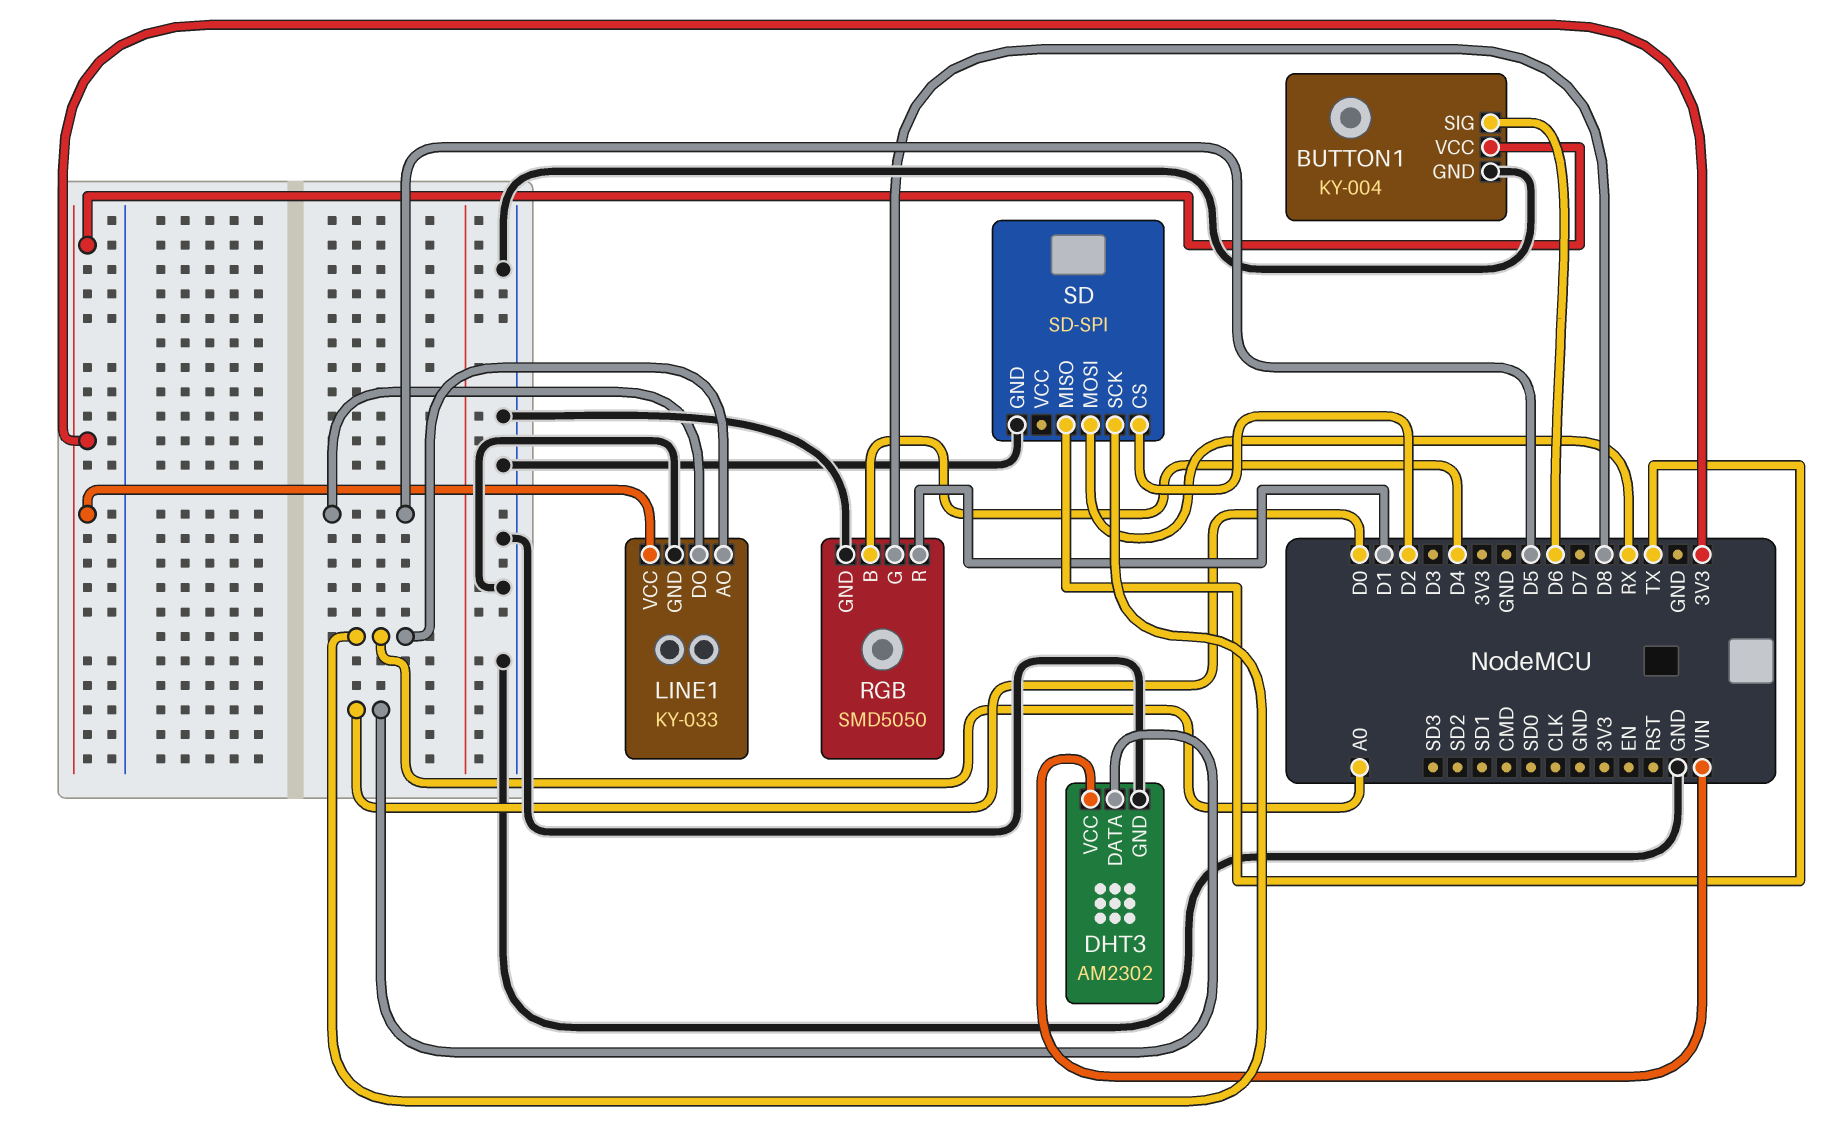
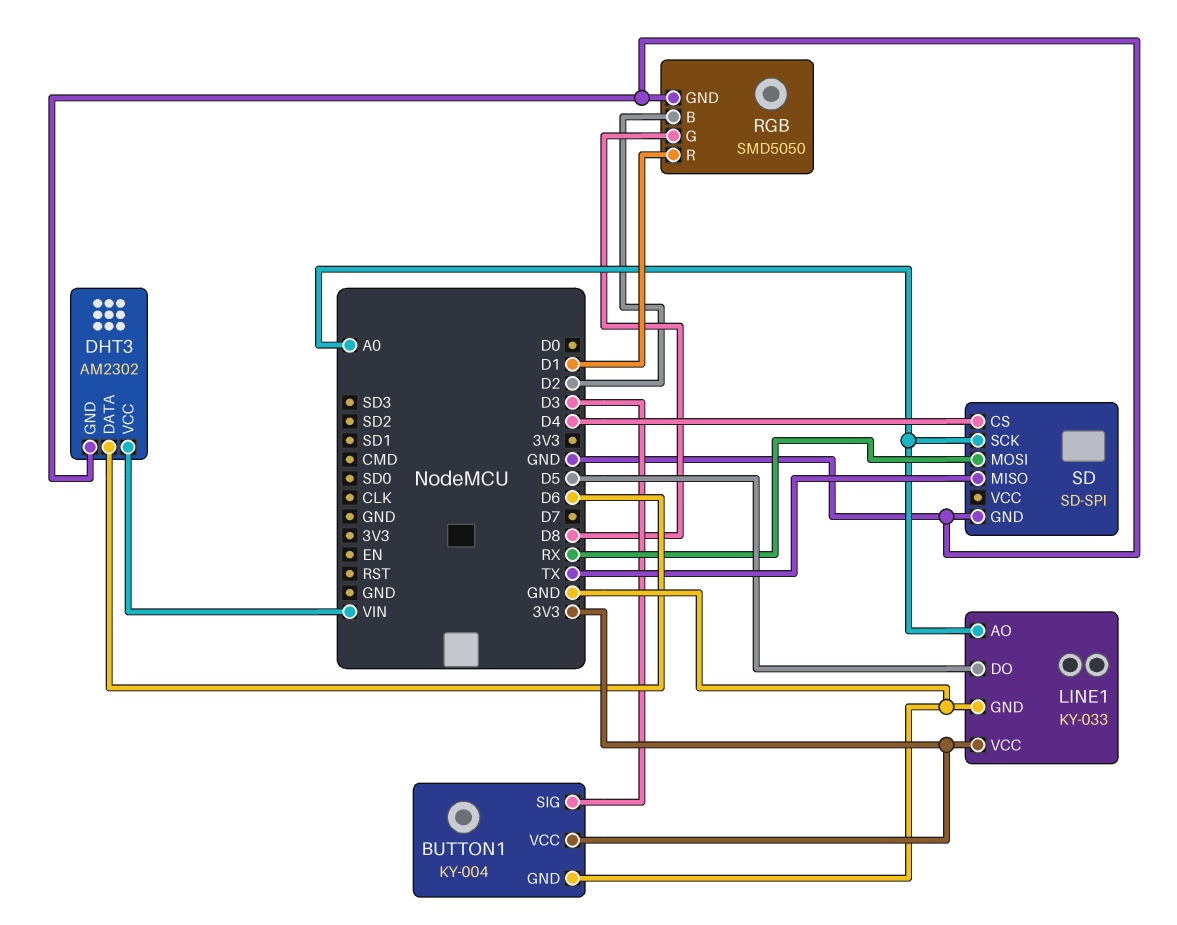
BUTTON1 pin SIG: D6 -> D3
DHT3 pin DATA: D0 -> D6
RGB pin B: D4 -> D2
SD pin CS: D2 -> D4

